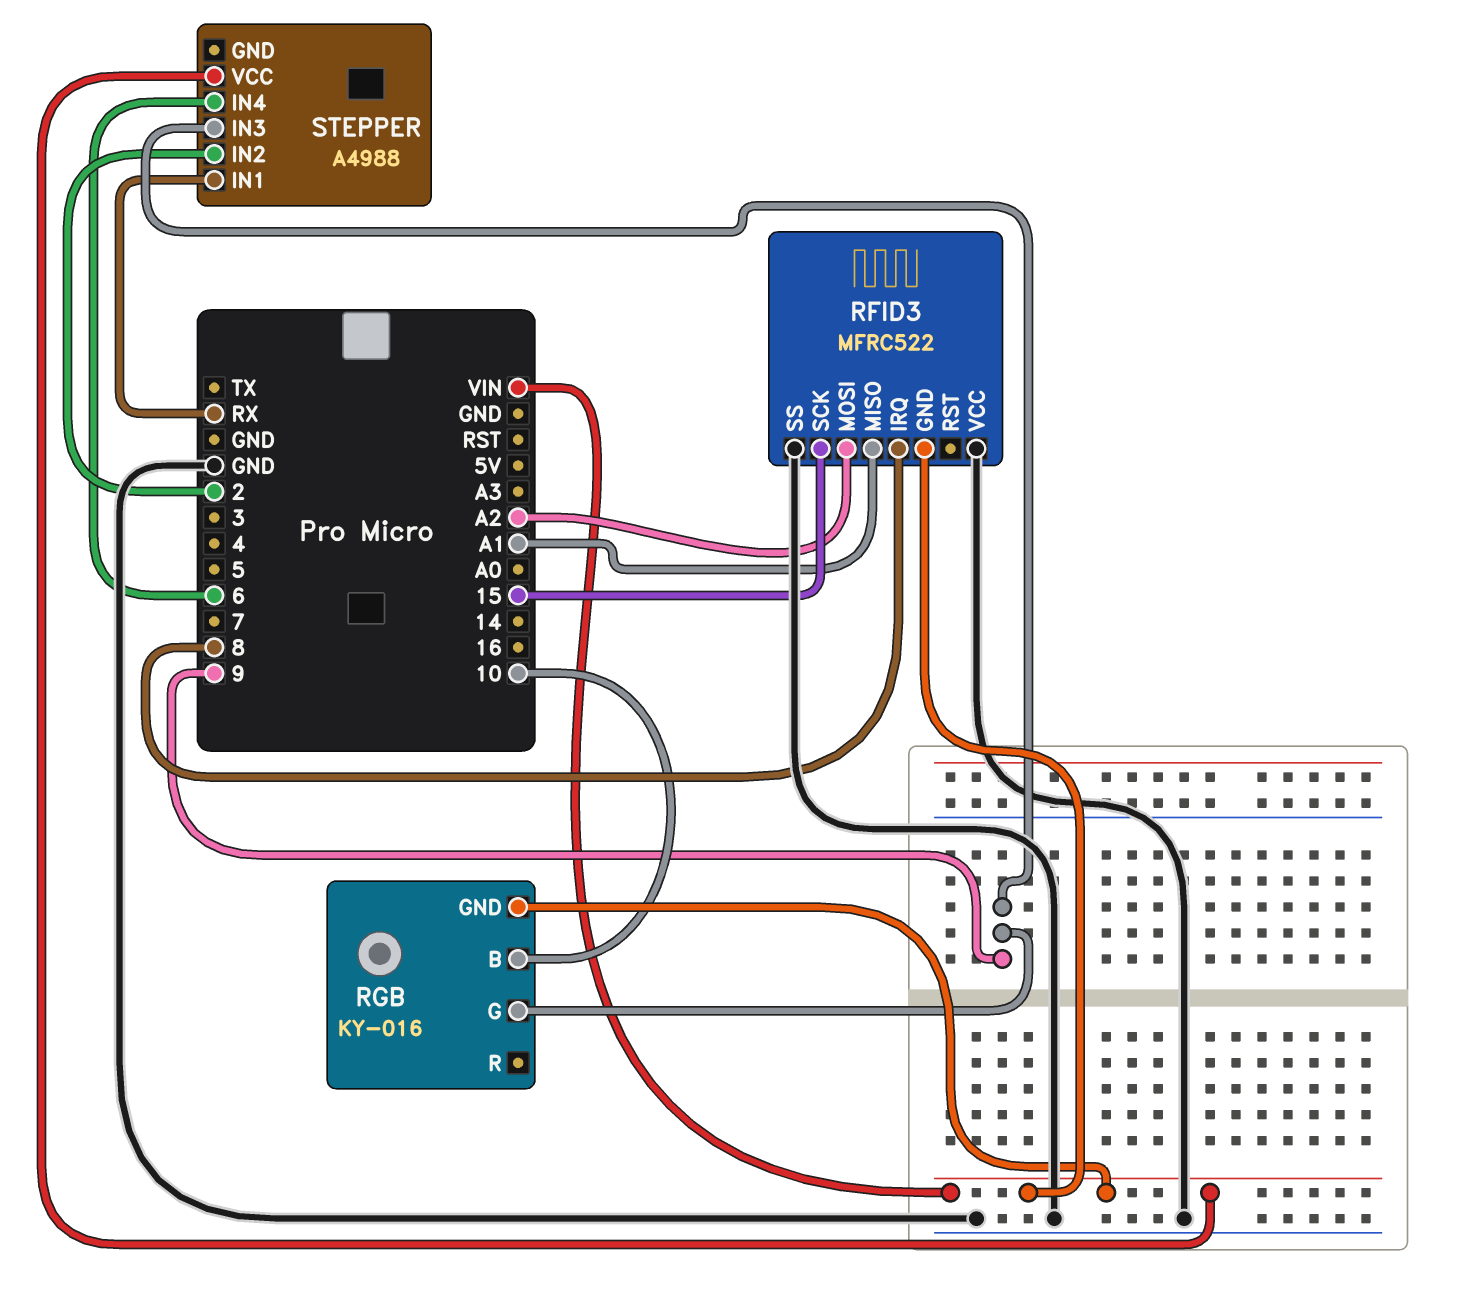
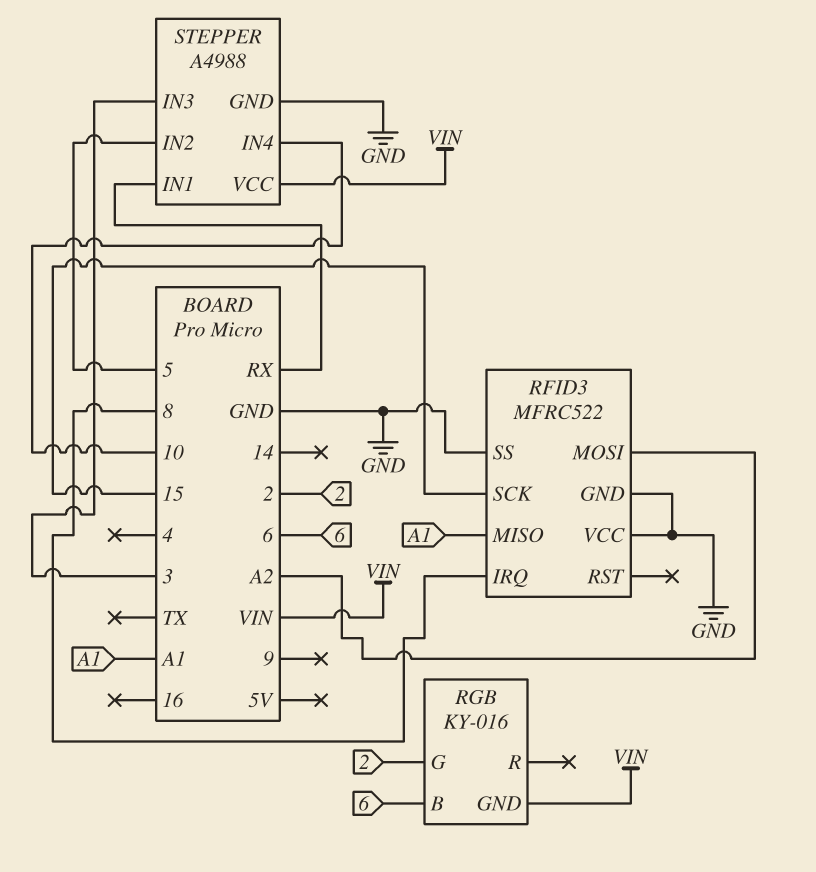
RFID3 pin GND: VIN -> GND
RGB pin B: 10 -> 6
RGB pin G: 9 -> 2
STEPPER pin GND: none -> GND
STEPPER pin IN2: 2 -> 5
STEPPER pin IN3: 9 -> 3
STEPPER pin IN4: 6 -> 10

